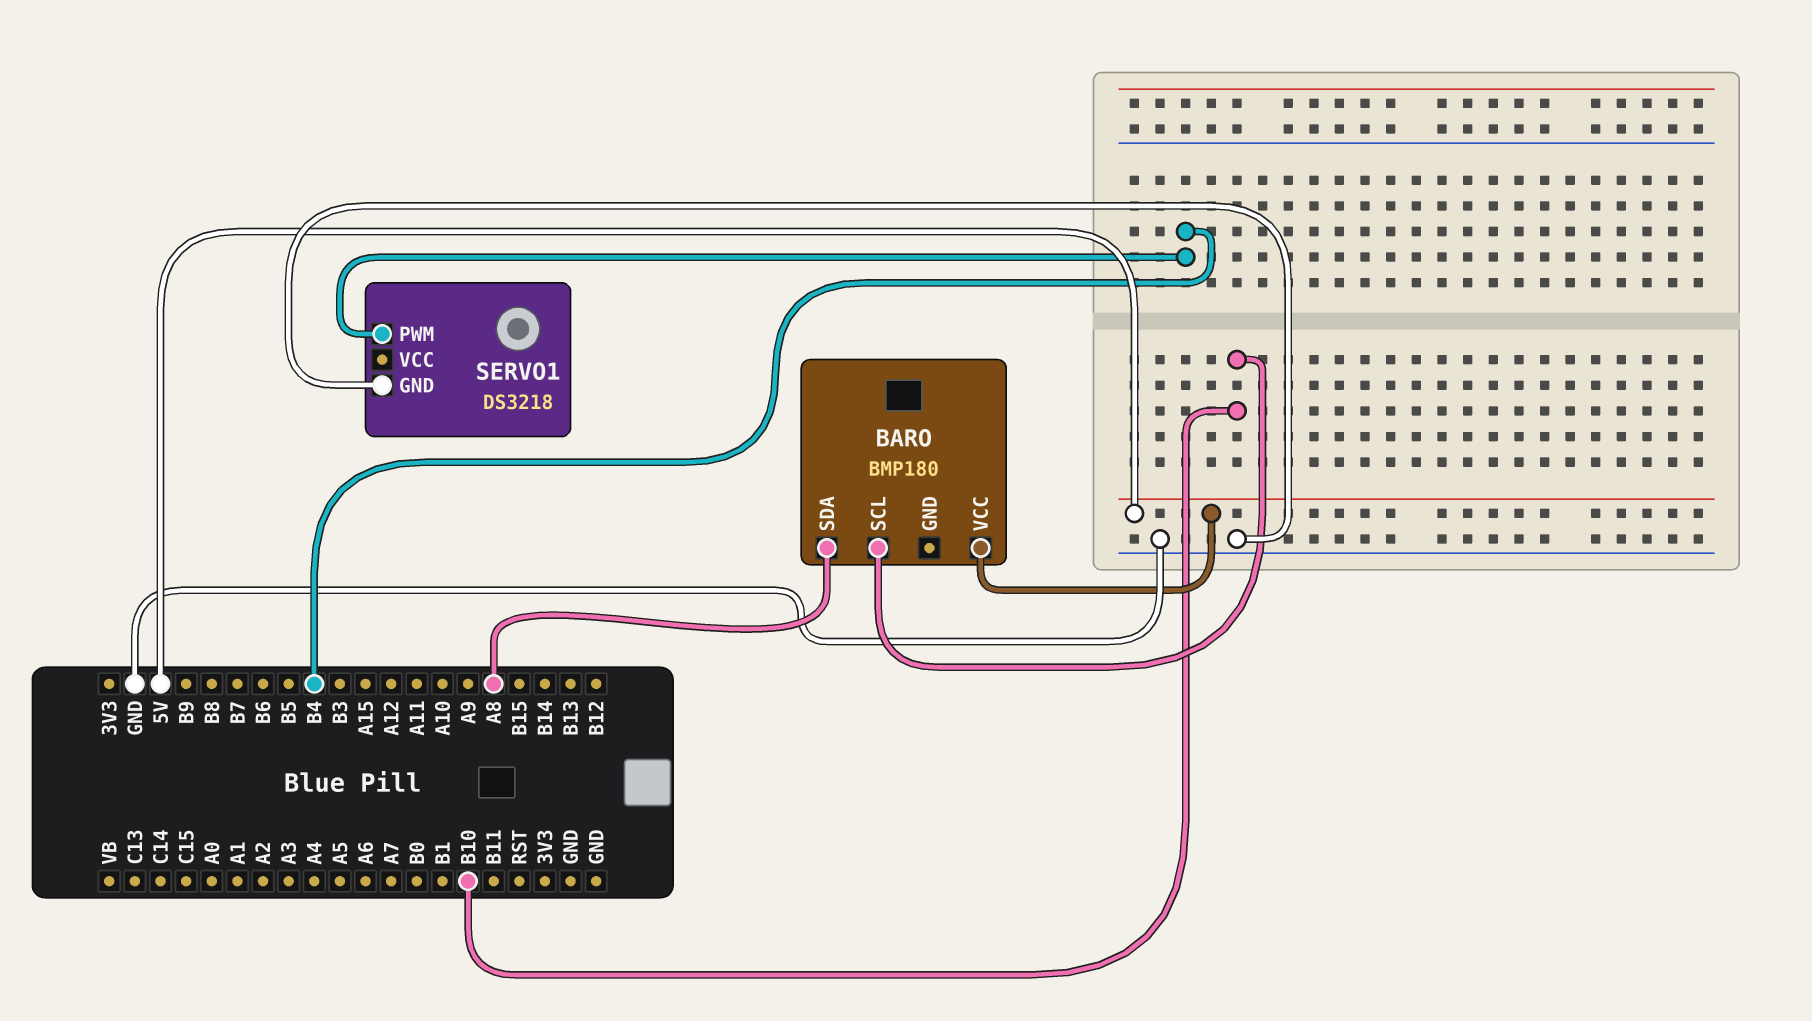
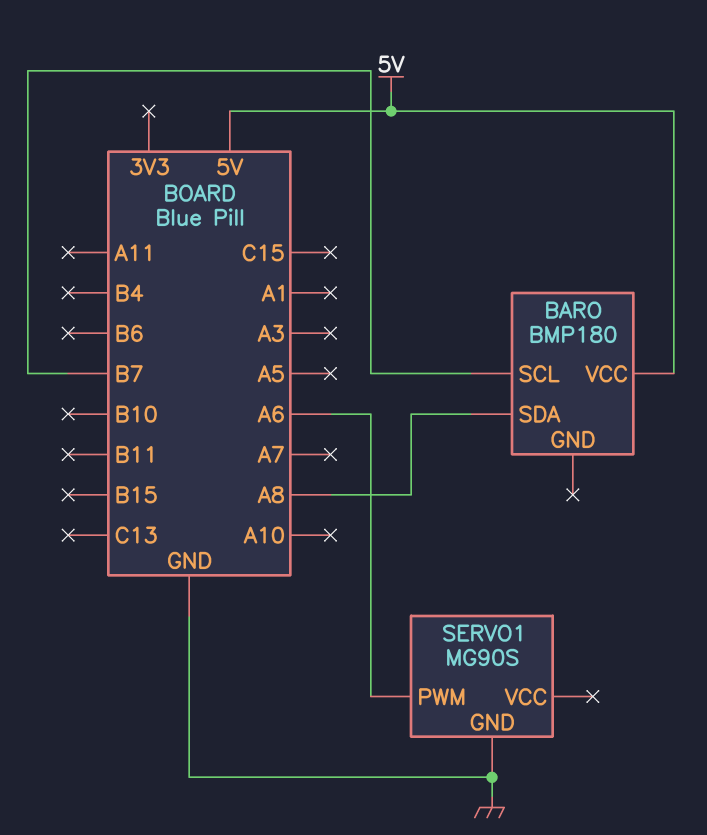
BARO pin SCL: B10 -> B7
SERVO1: DS3218 -> MG90S
SERVO1 pin PWM: B4 -> A6

